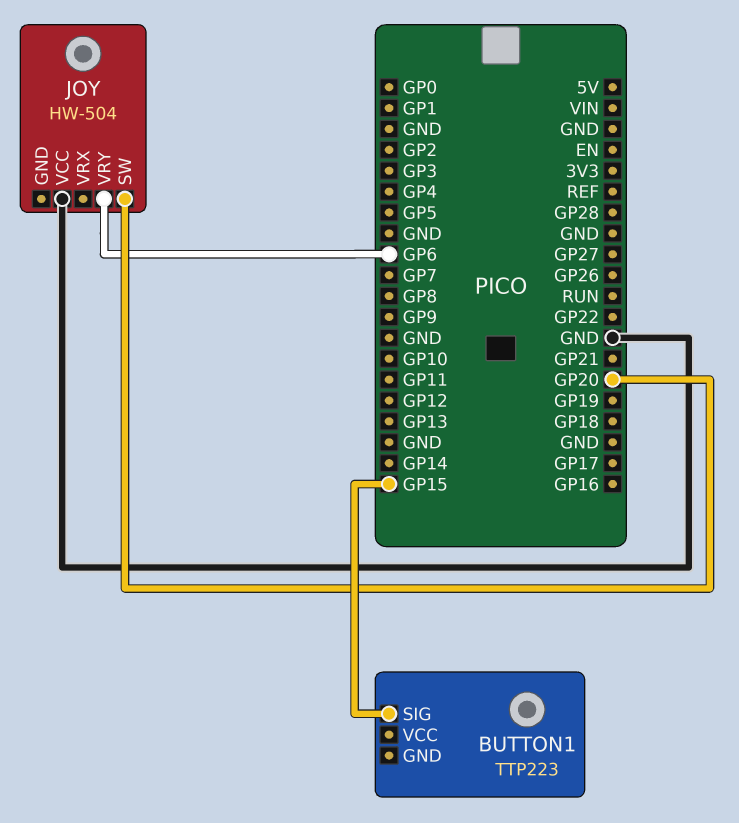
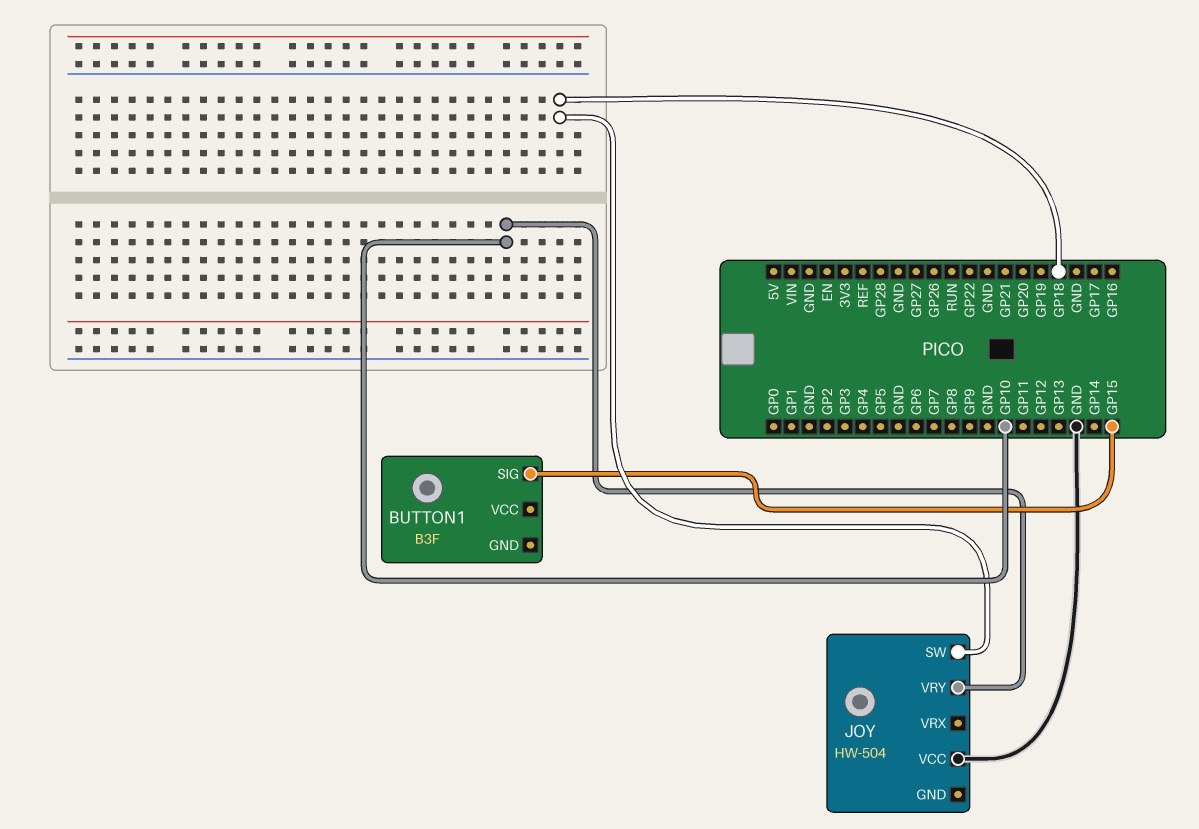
BUTTON1: TTP223 -> B3F
JOY pin SW: GP20 -> GP18
JOY pin VRY: GP6 -> GP10

